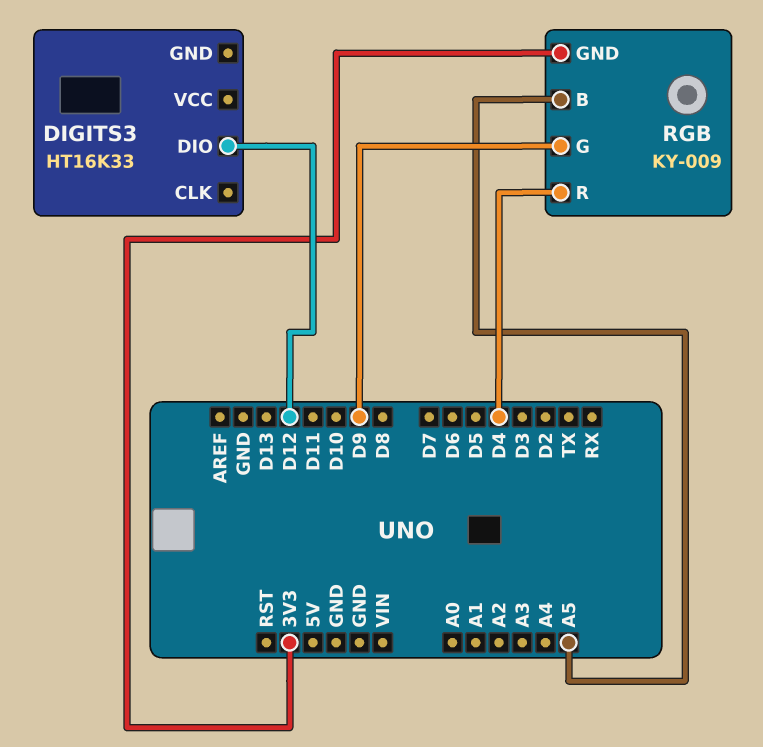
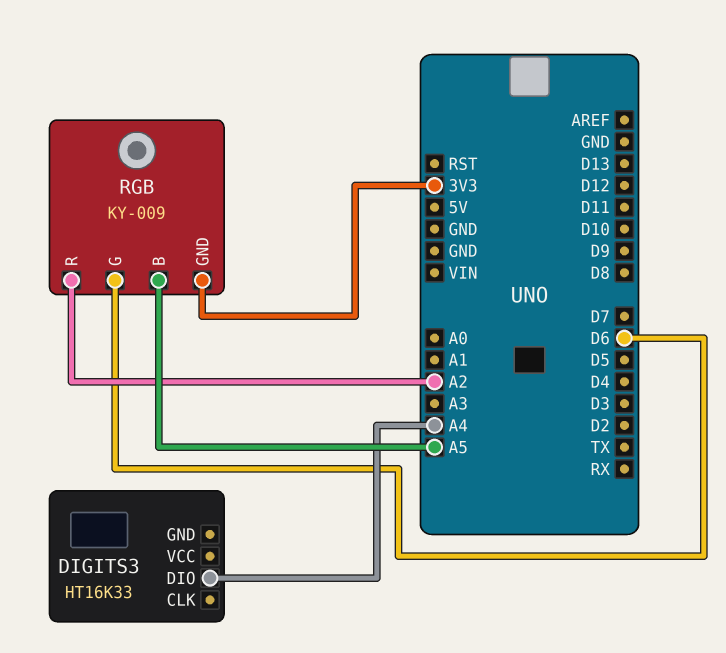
DIGITS3 pin DIO: D12 -> A4
RGB pin G: D9 -> D6
RGB pin R: D4 -> A2

